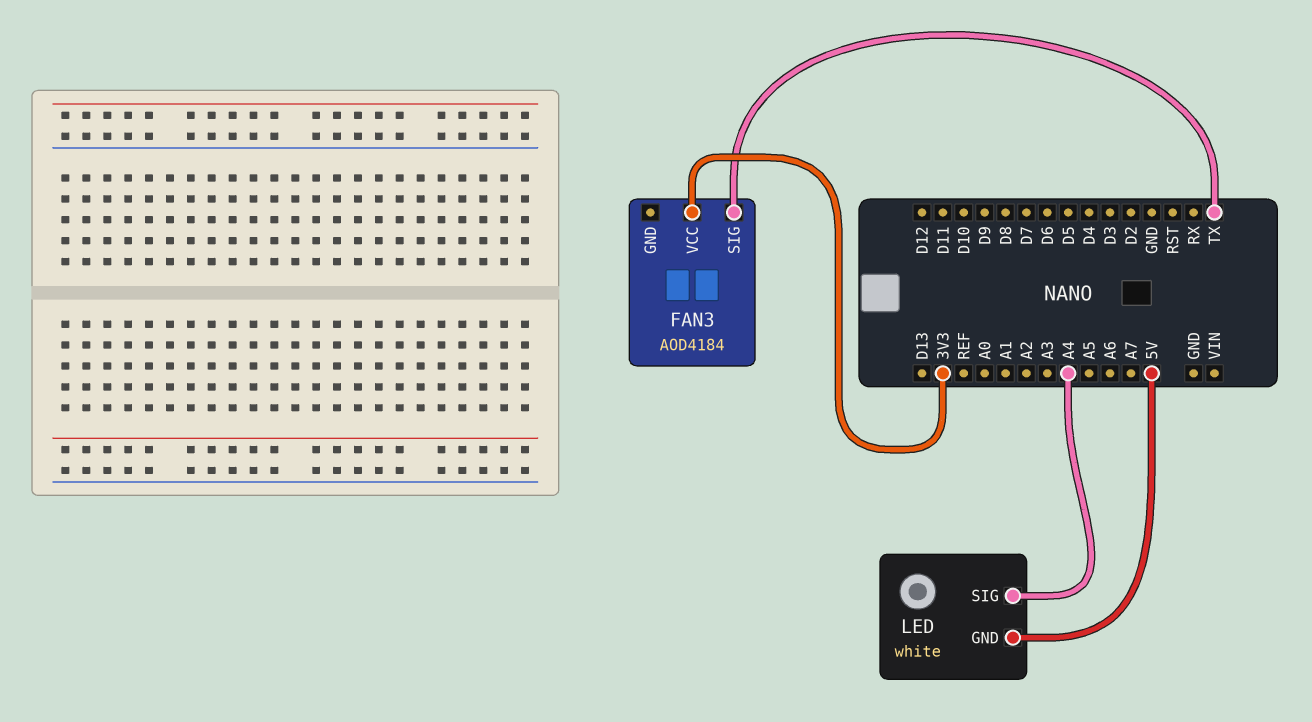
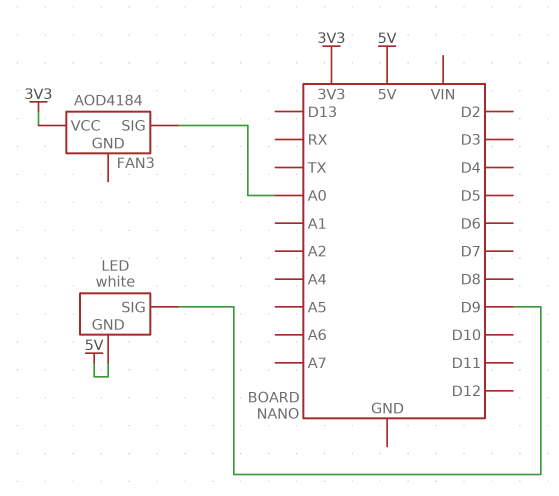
FAN3 pin SIG: TX -> A0
LED pin SIG: A4 -> D9

